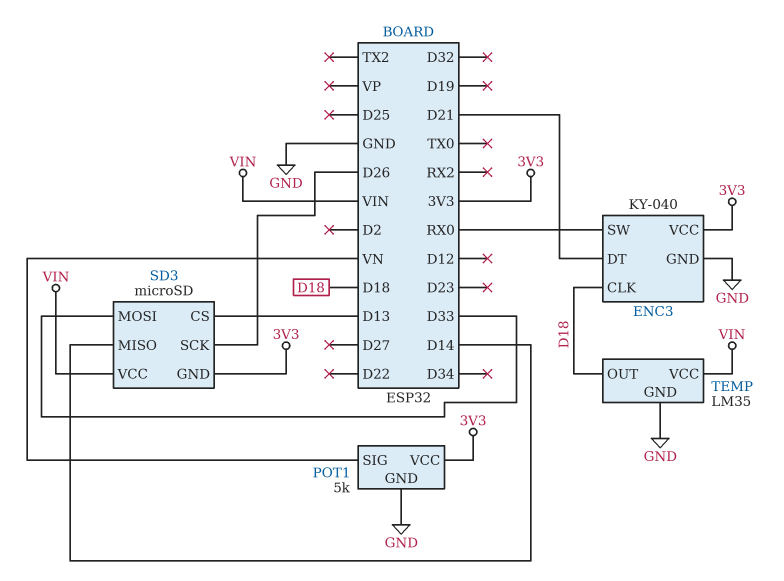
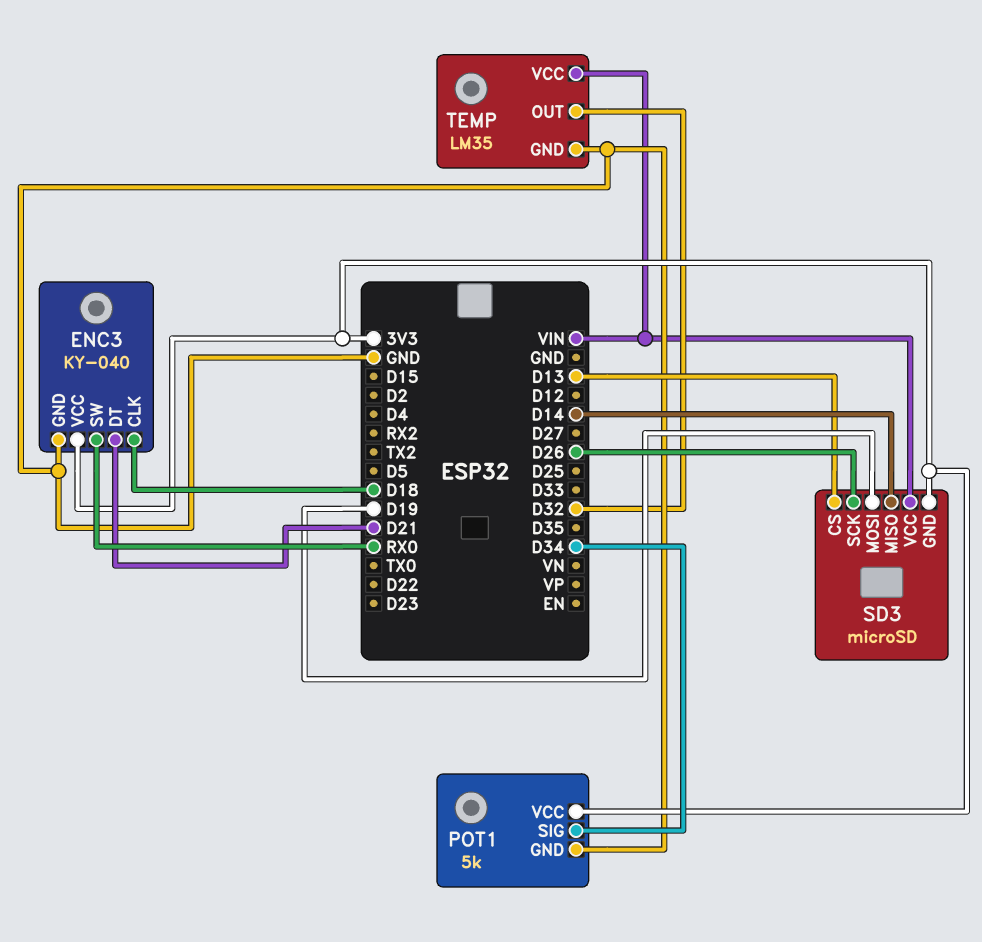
POT1 pin SIG: VN -> D34
SD3 pin MOSI: D33 -> D19
TEMP pin OUT: D18 -> D32

